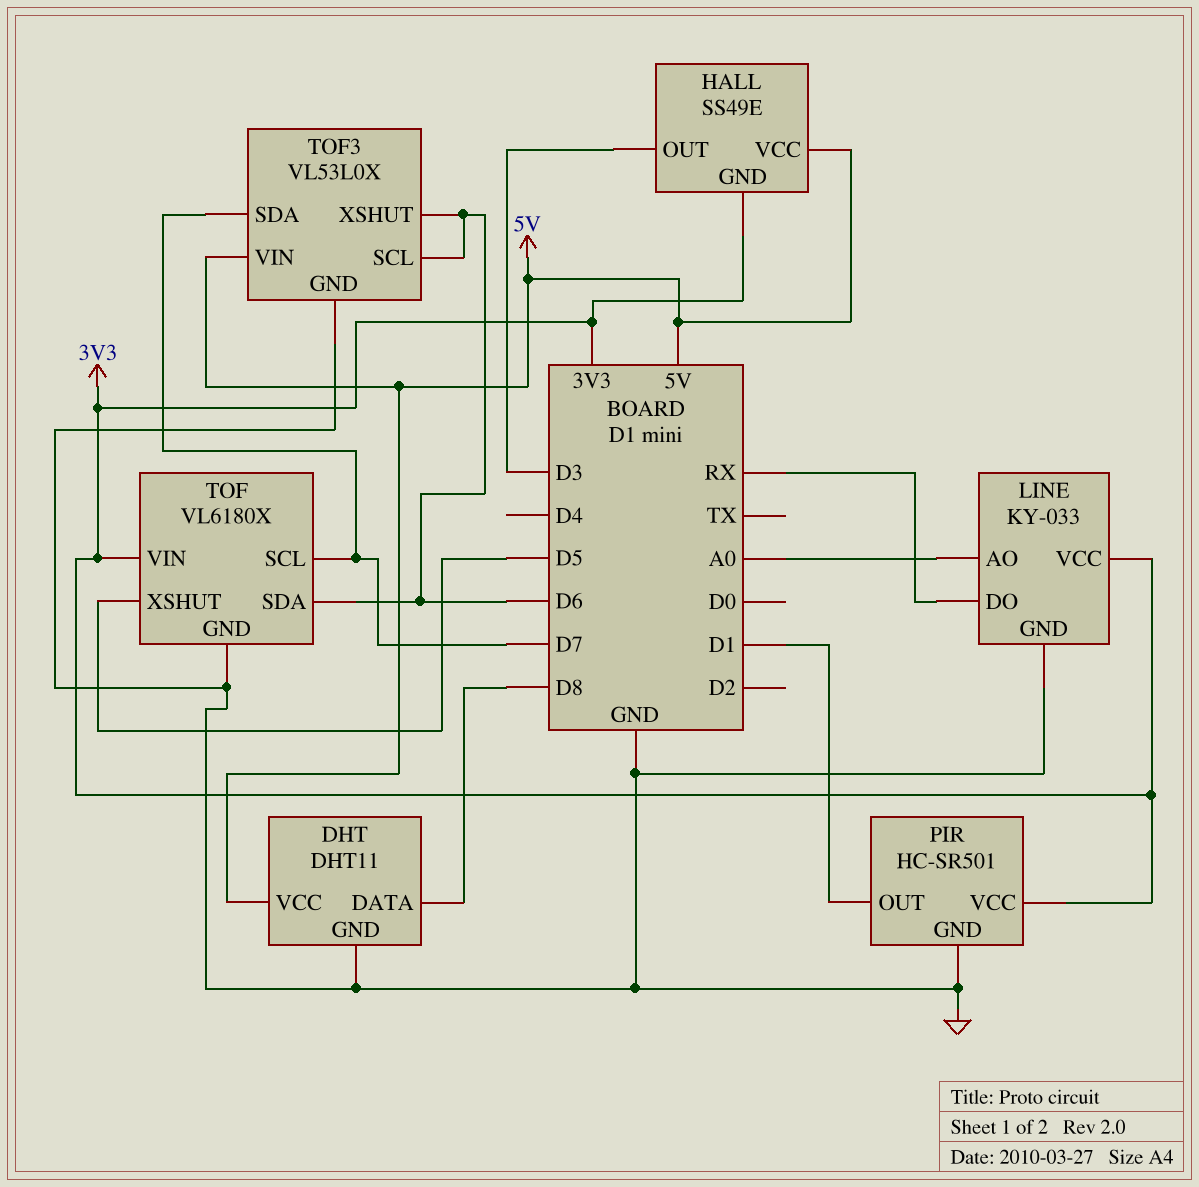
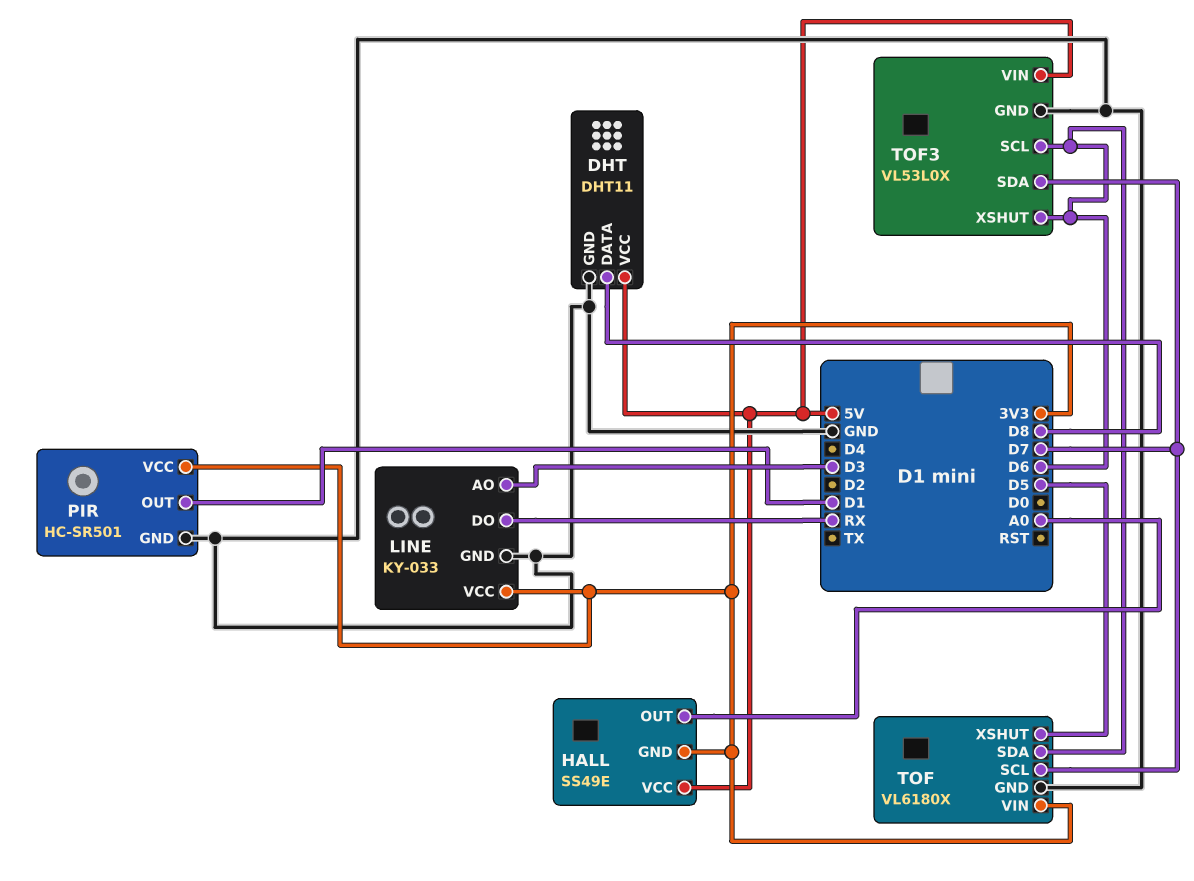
HALL pin OUT: D3 -> A0
LINE pin AO: A0 -> D3

